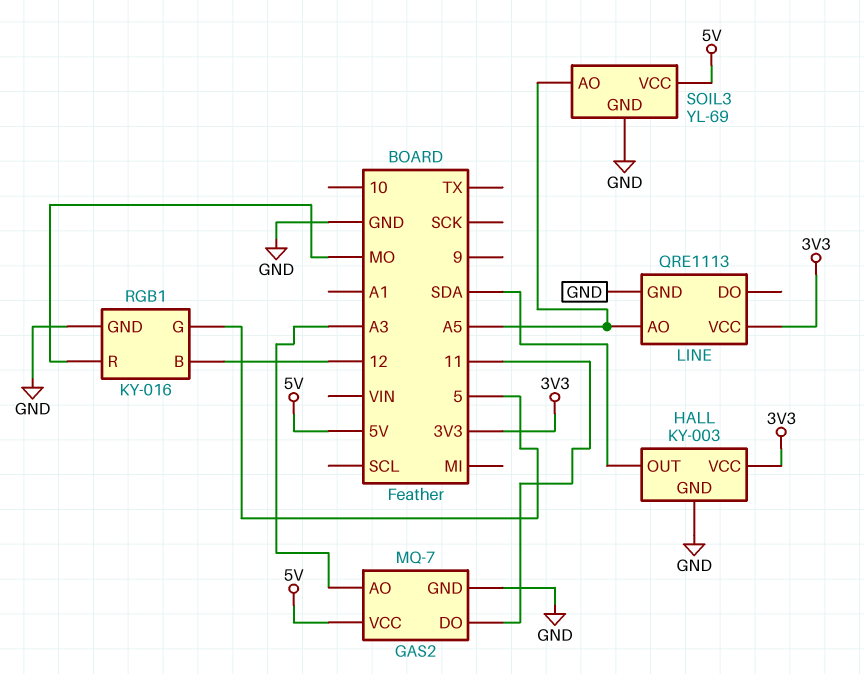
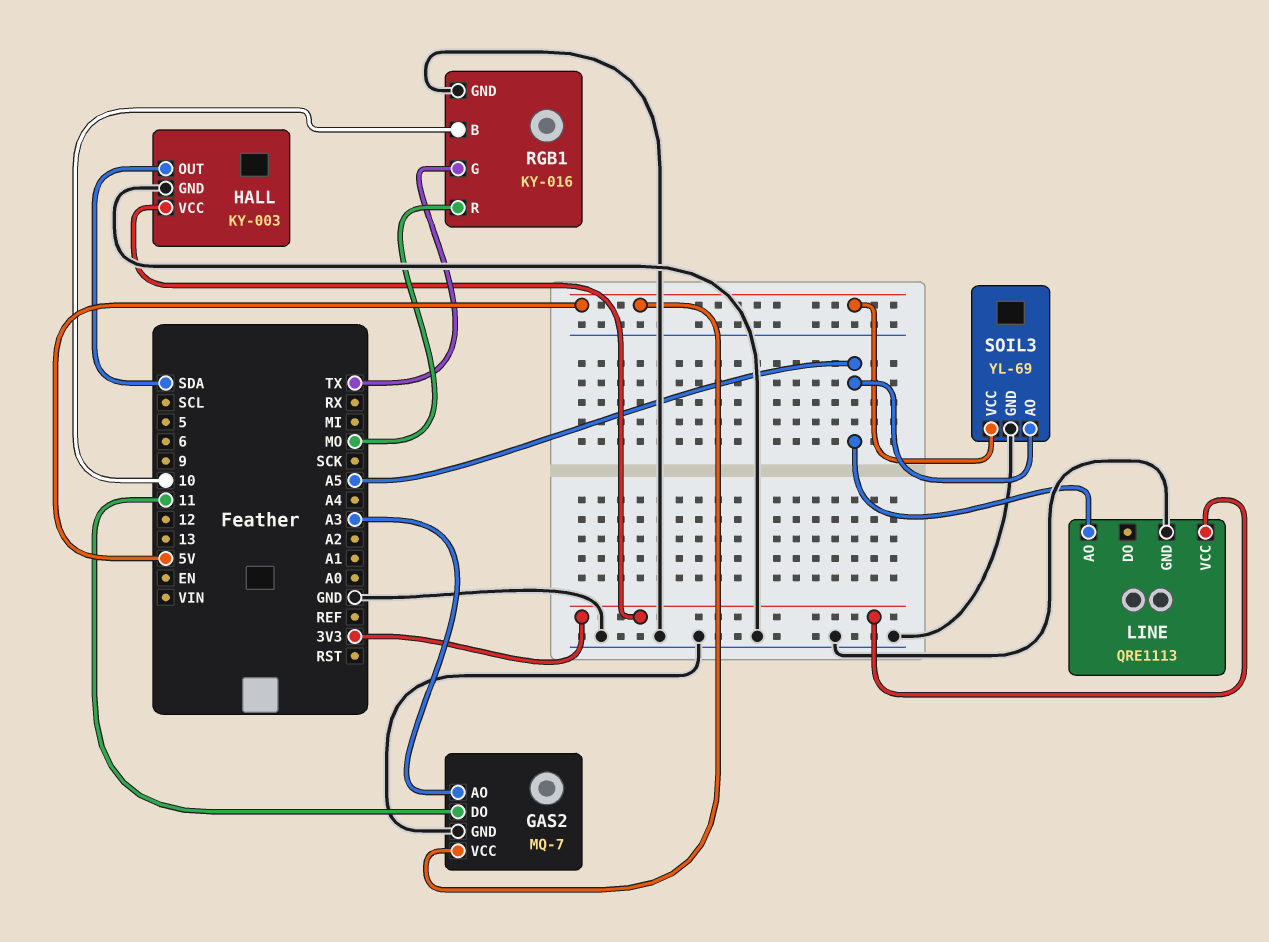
RGB1 pin B: 12 -> 10
RGB1 pin G: 5 -> TX

